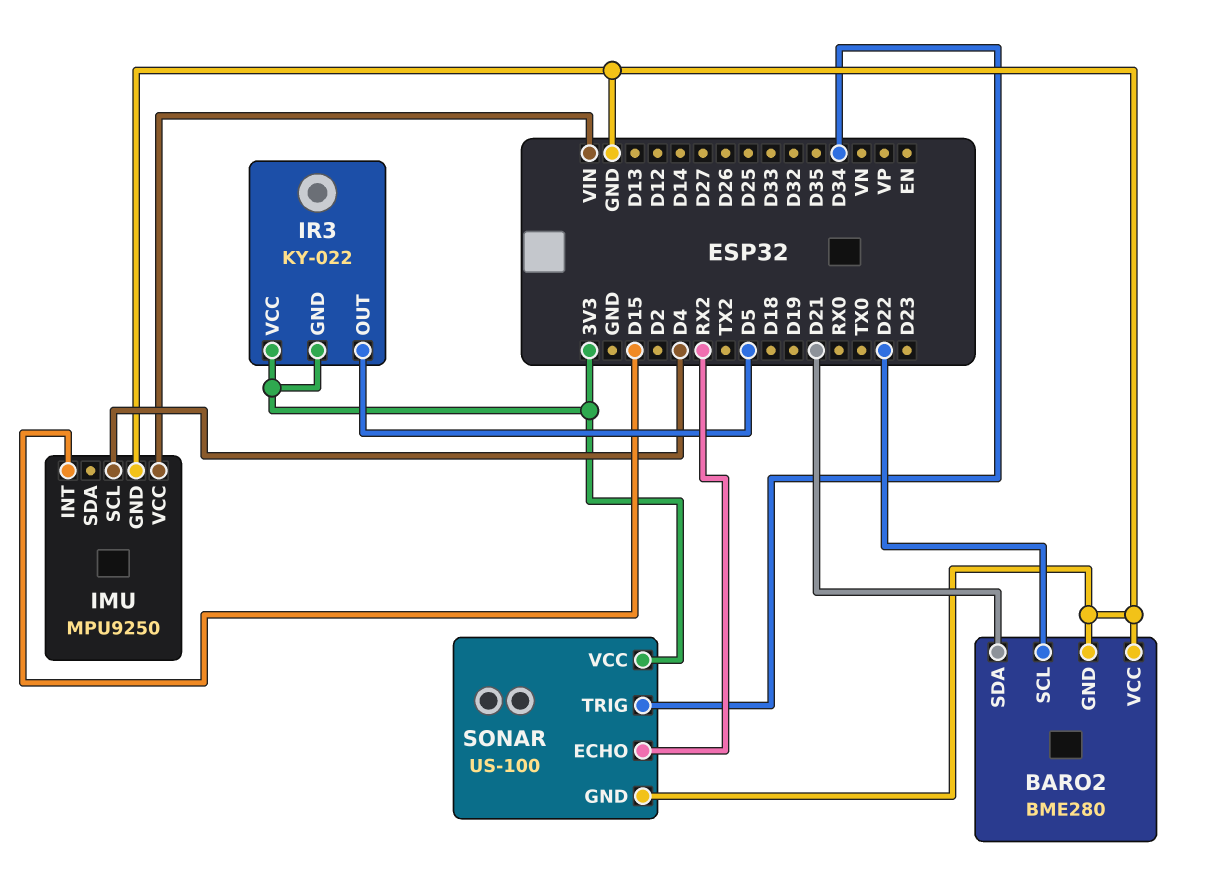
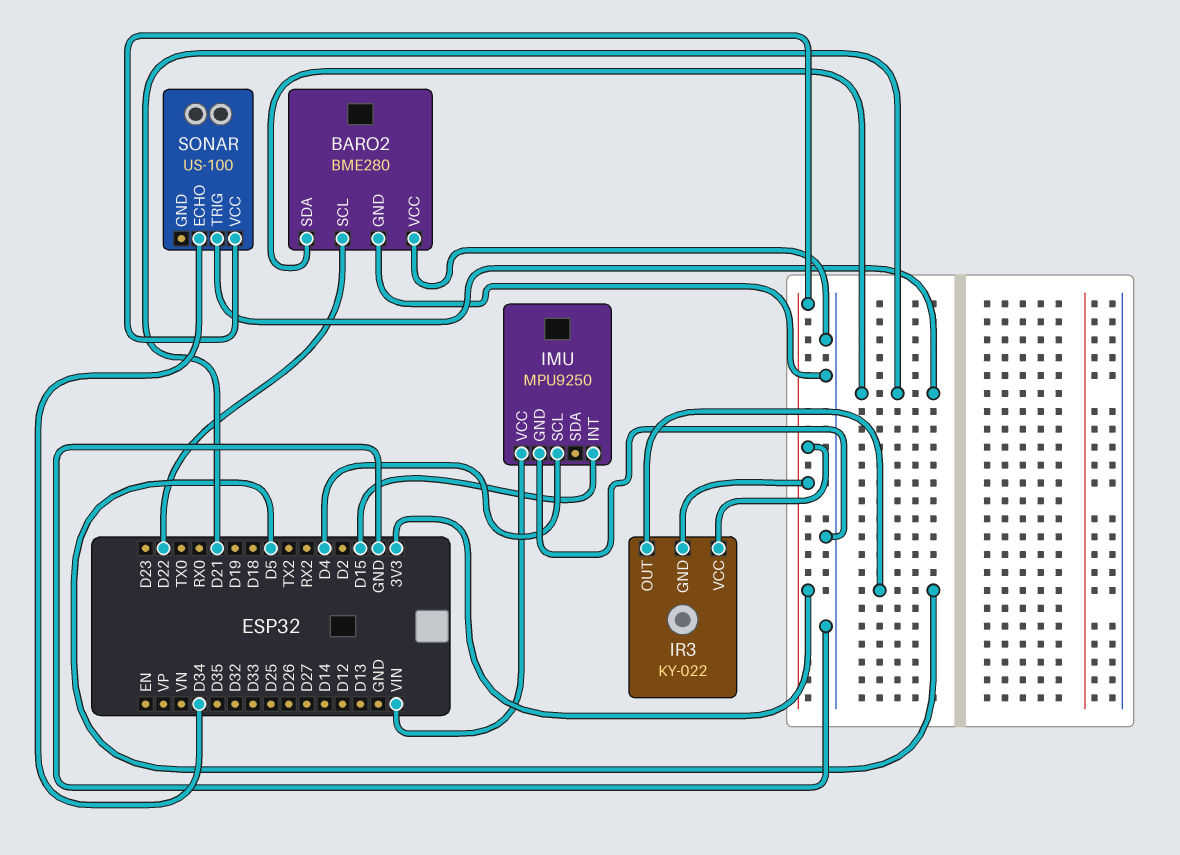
SONAR pin ECHO: RX2 -> D34
SONAR pin GND: GND -> none
SONAR pin TRIG: D34 -> D21

